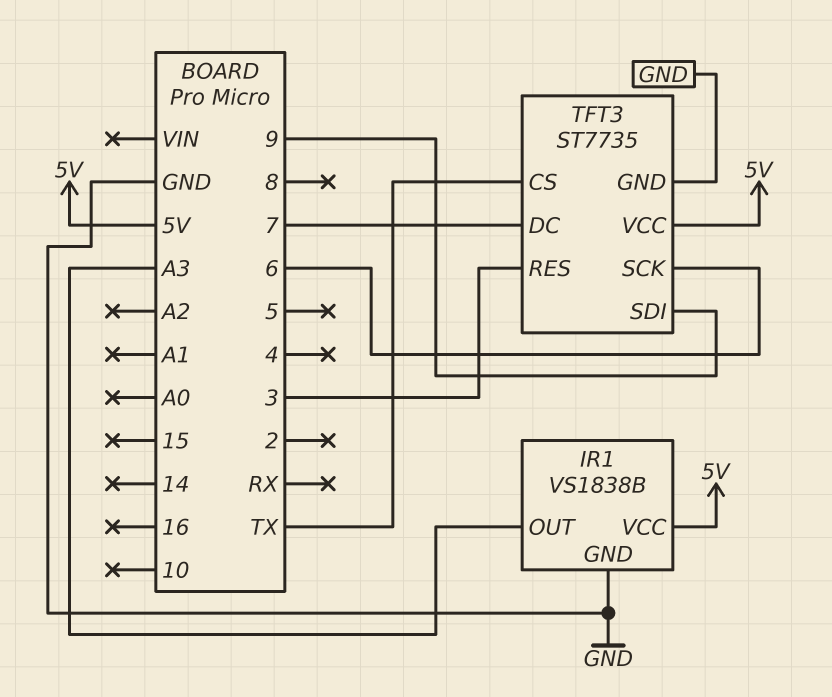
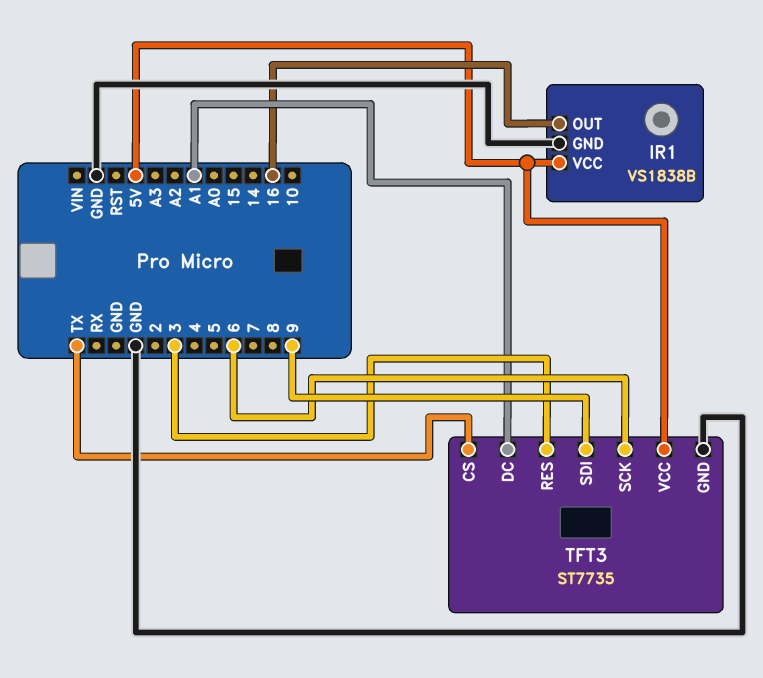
IR1 pin OUT: A3 -> 16
TFT3 pin DC: 7 -> A1

